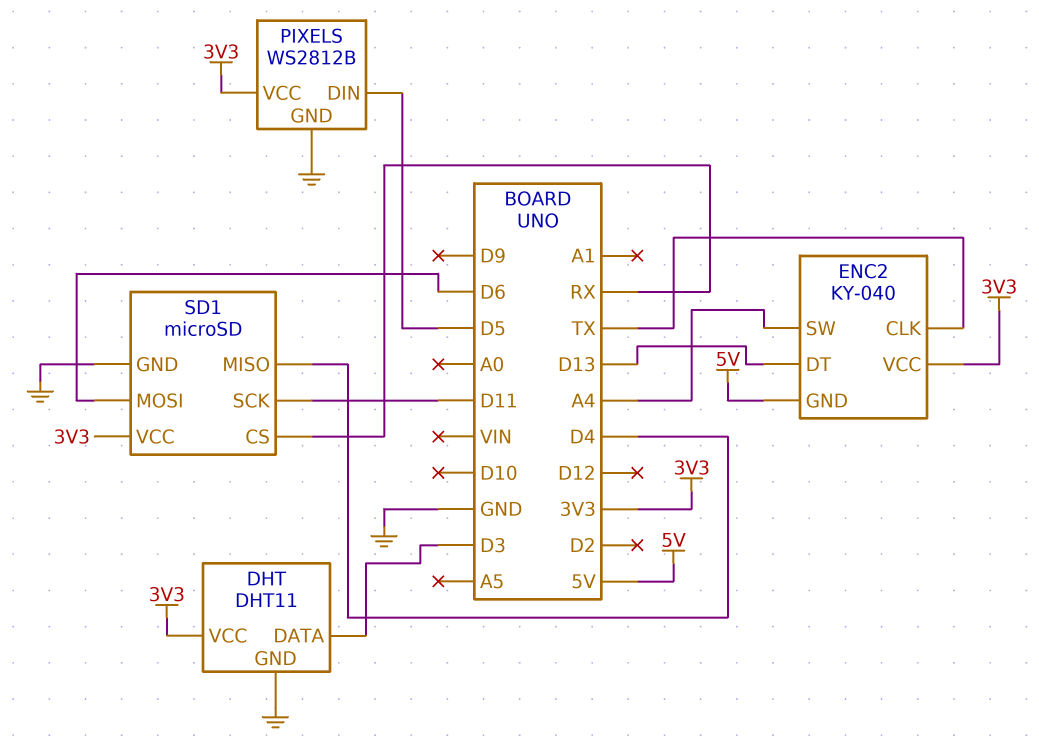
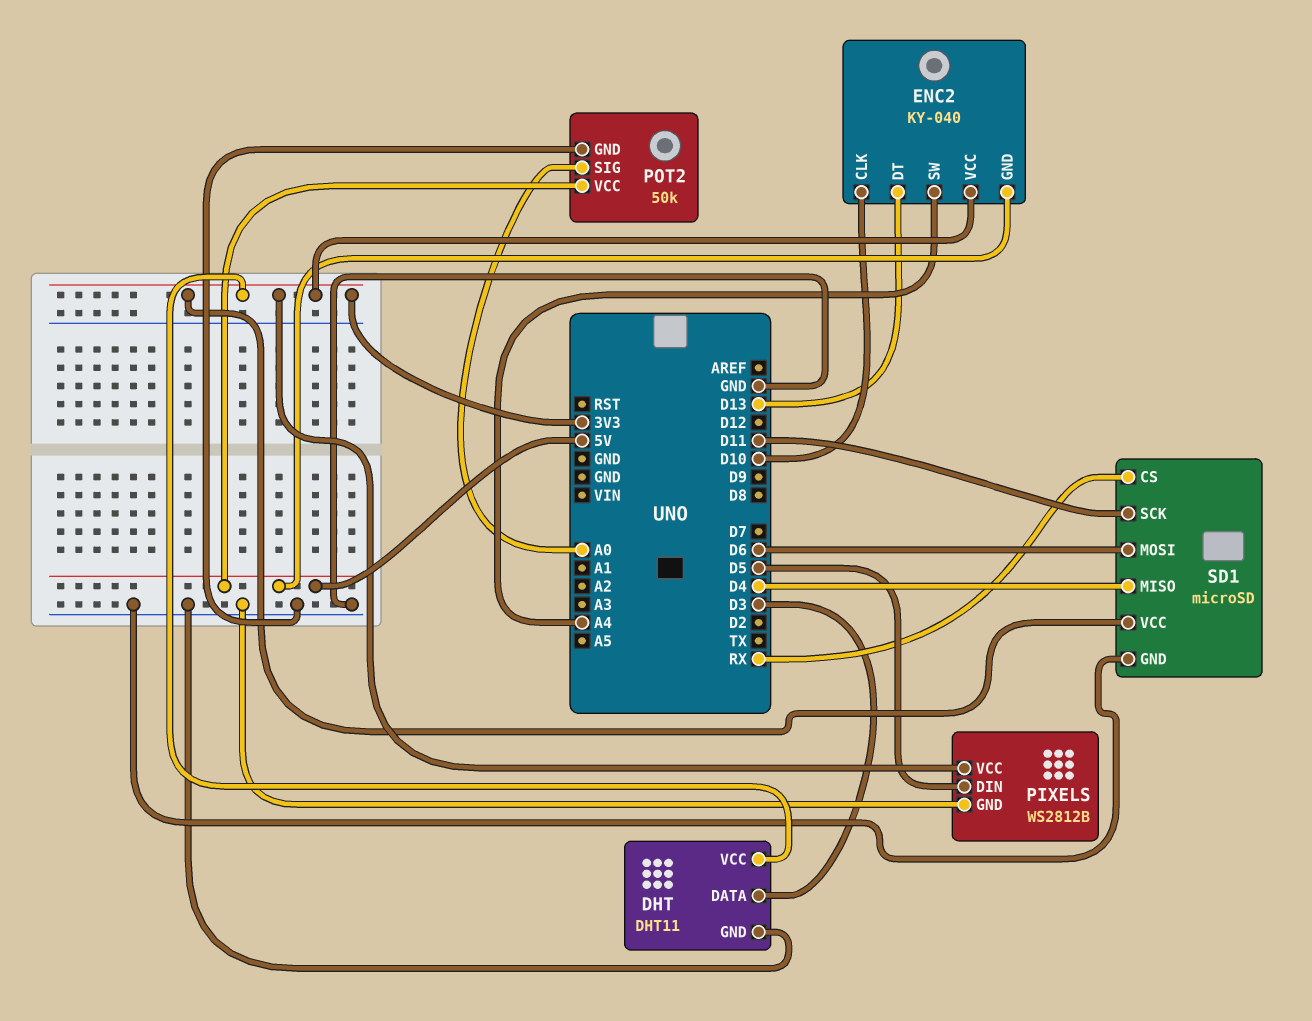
ENC2 pin CLK: TX -> D10
POT2: none -> 50k
POT2 pin GND: none -> GND
POT2 pin SIG: none -> A0
POT2 pin VCC: none -> 5V

